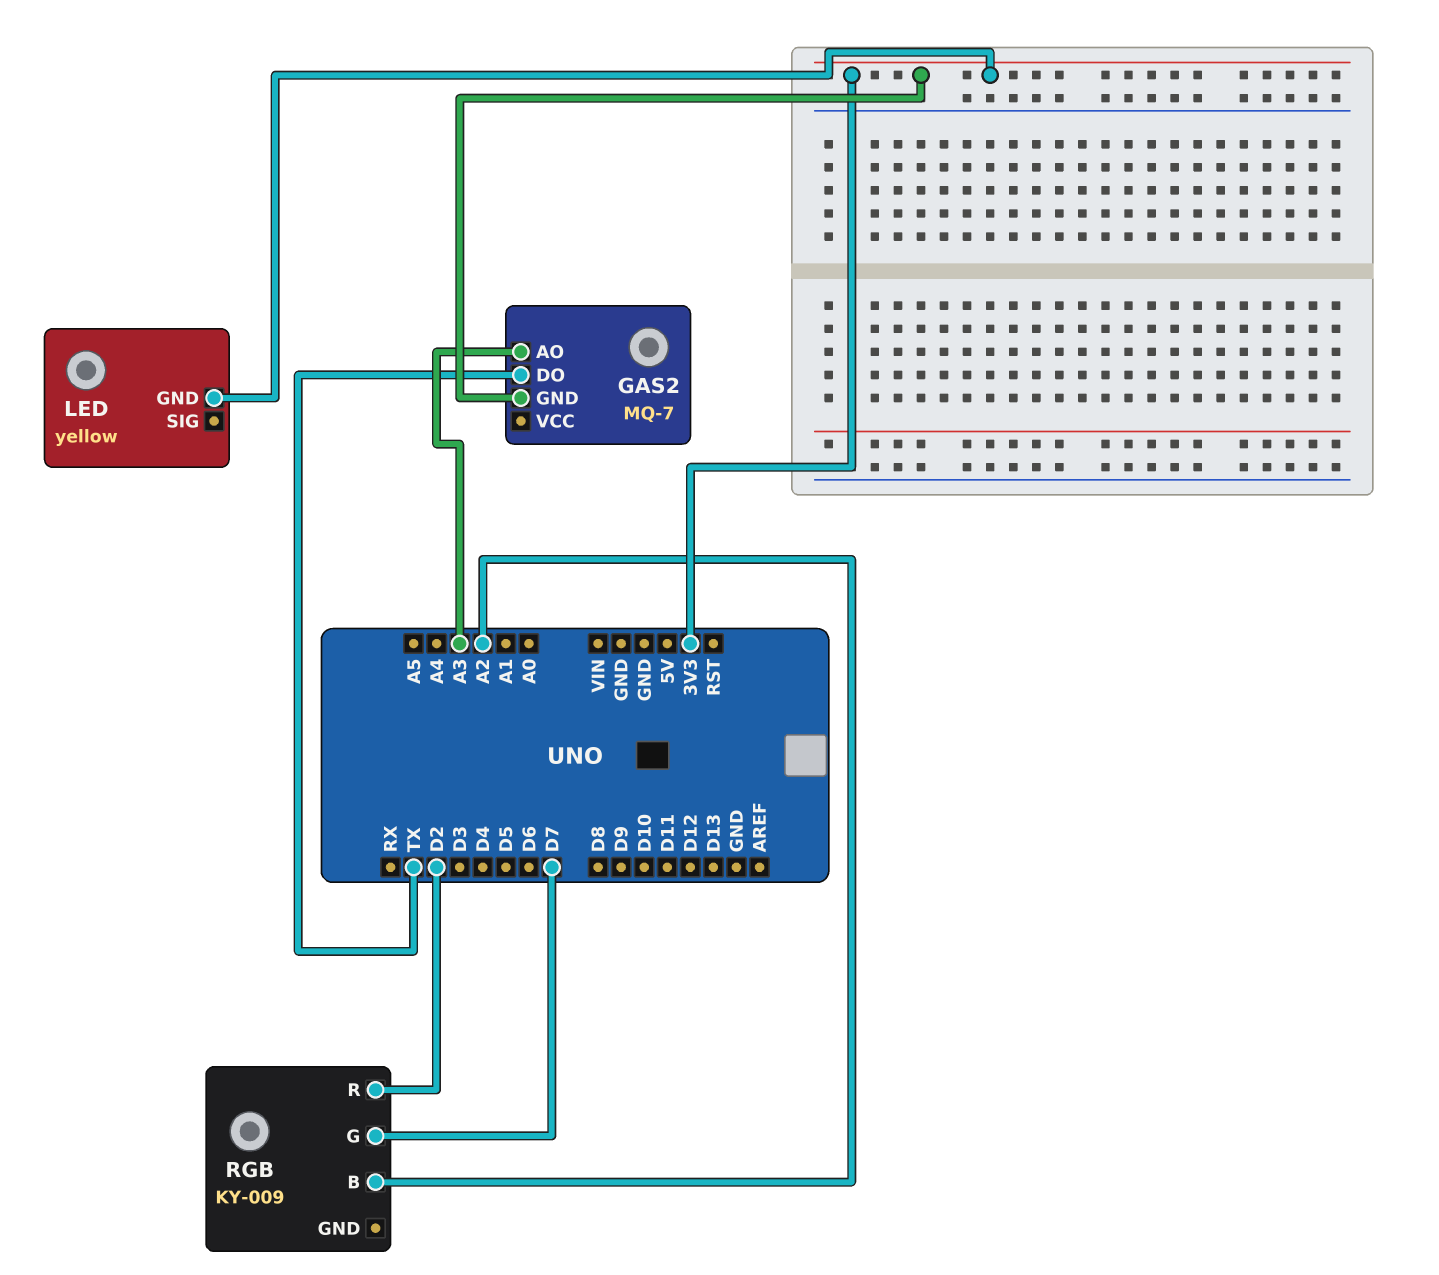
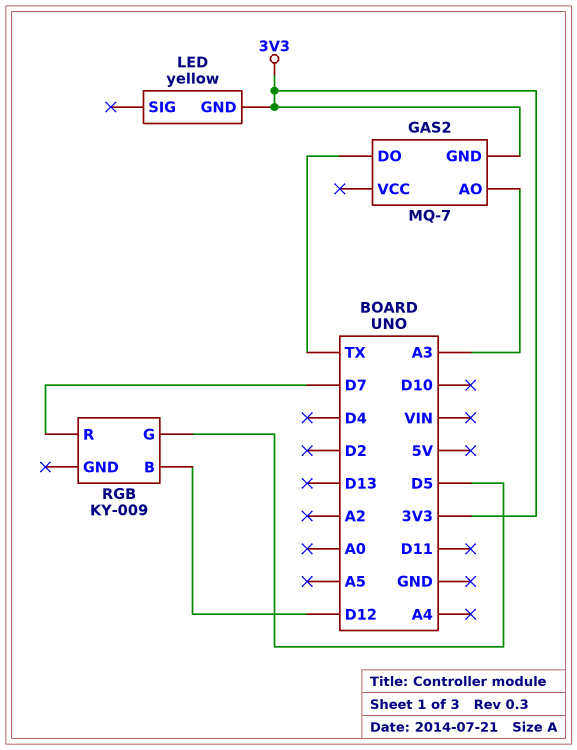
RGB pin B: A2 -> D12
RGB pin G: D7 -> D5
RGB pin R: D2 -> D7

